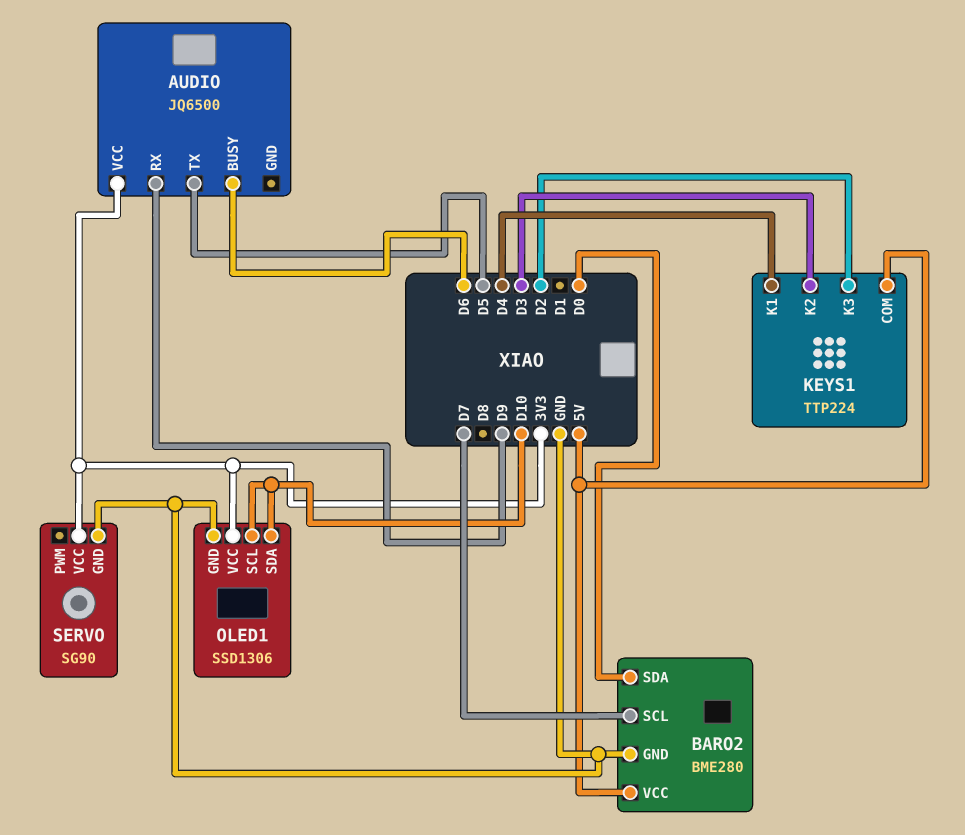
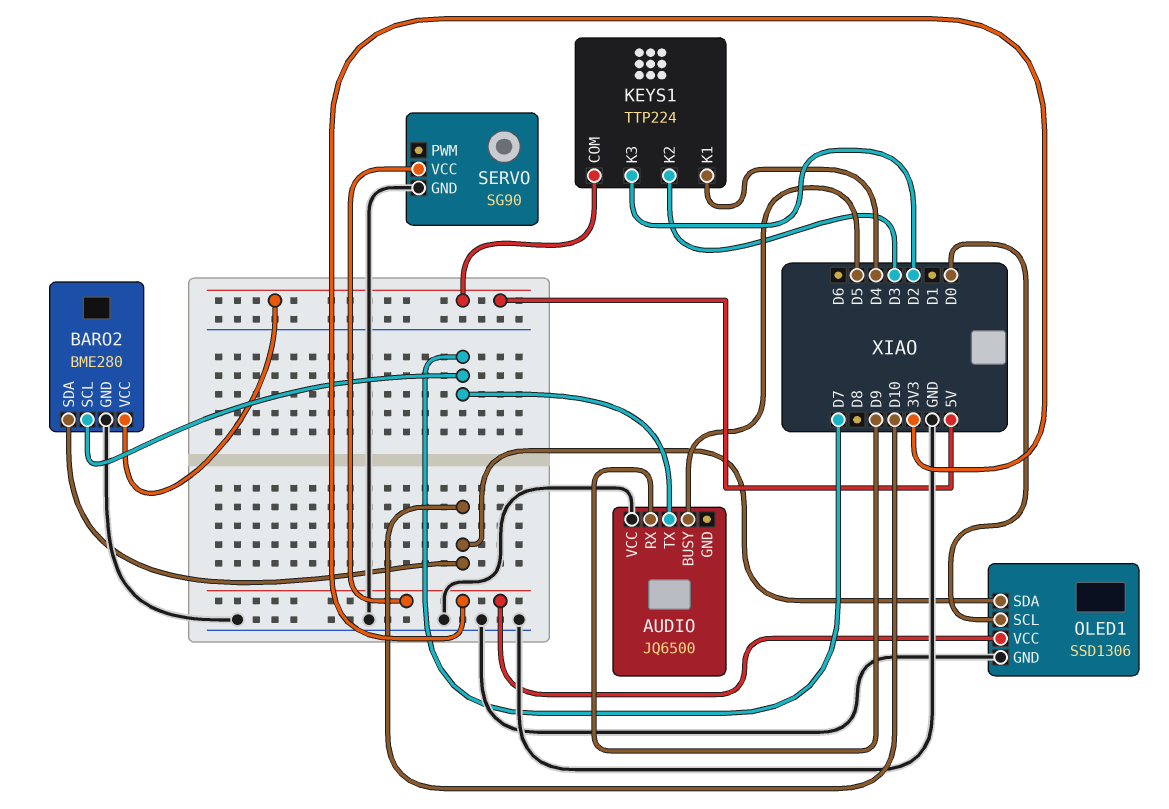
AUDIO pin BUSY: D6 -> D5
AUDIO pin TX: D5 -> D7
AUDIO pin VCC: 3V3 -> GND
BARO2 pin SDA: D0 -> D10
OLED1 pin SCL: D10 -> D0

